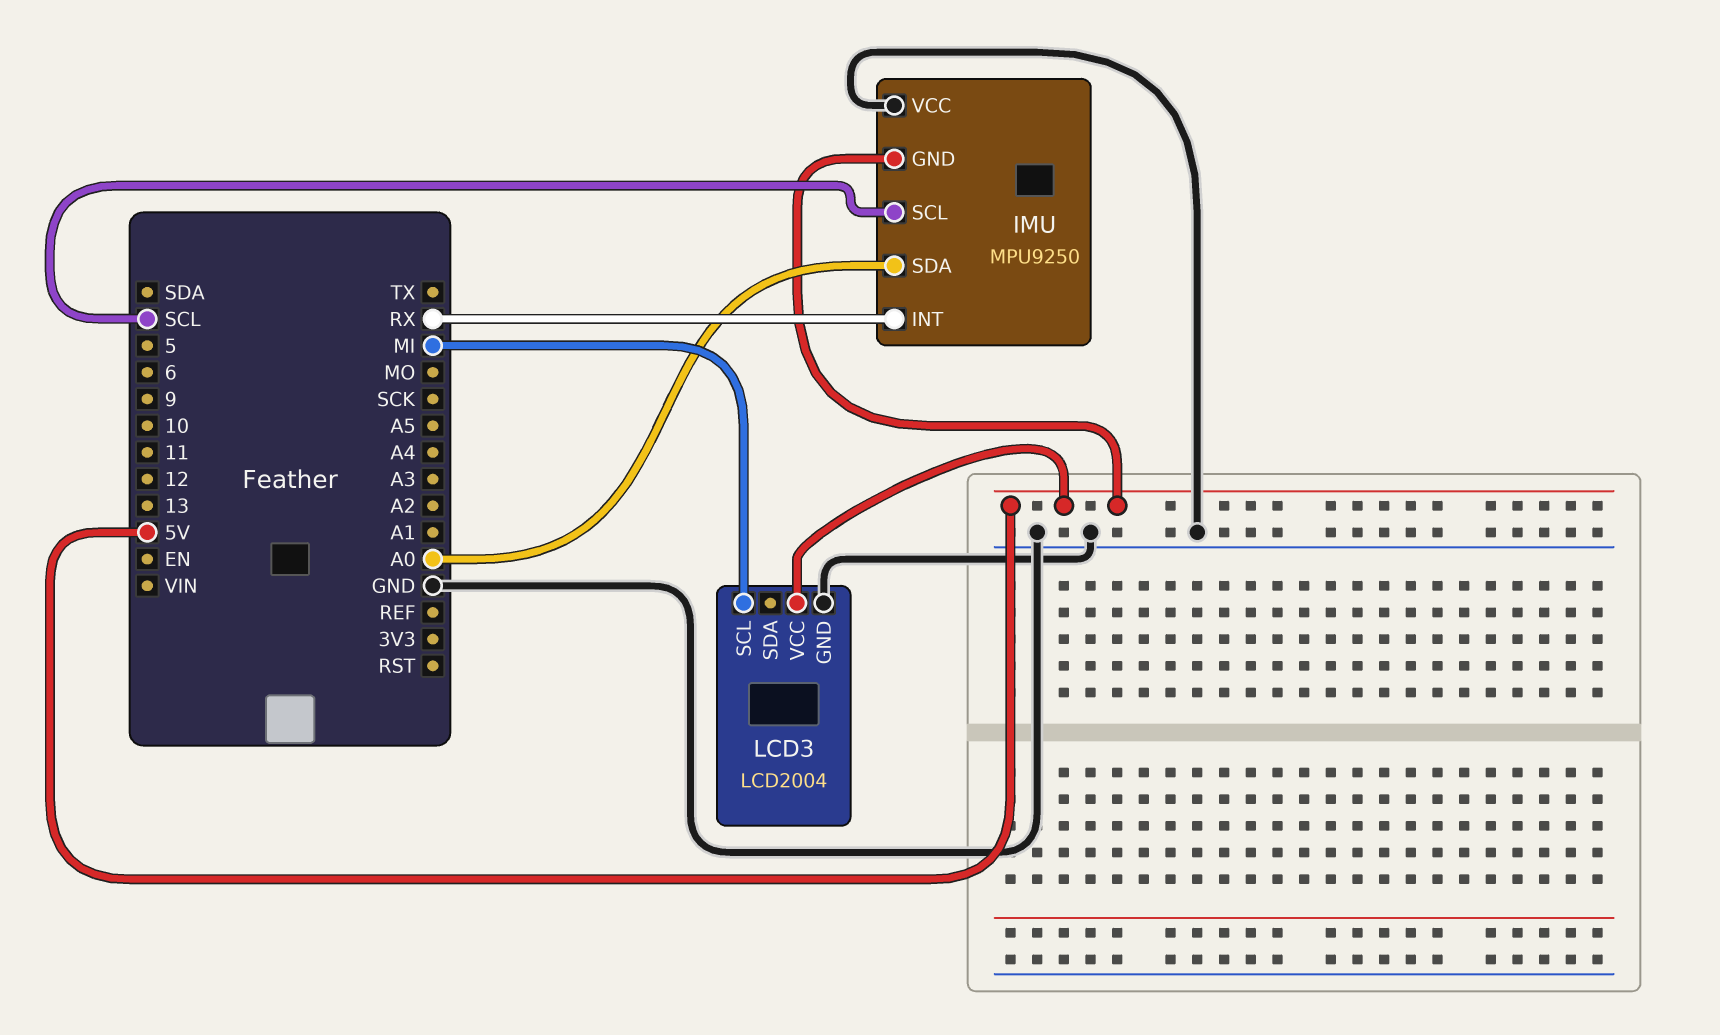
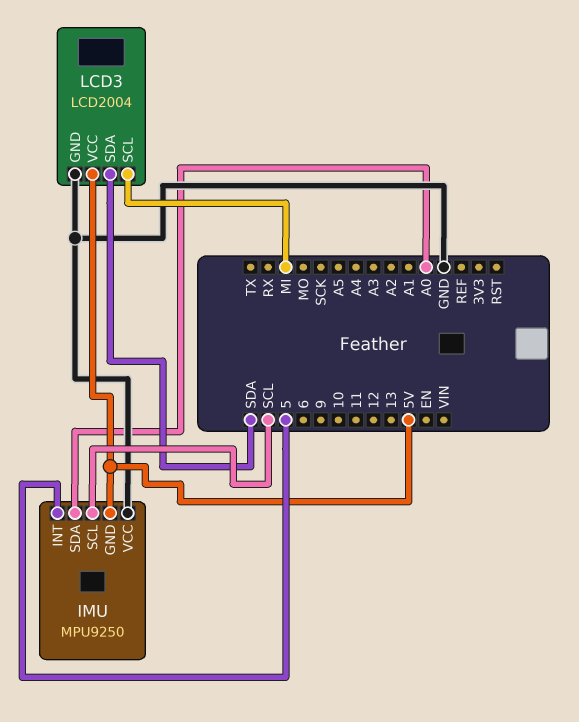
IMU pin INT: RX -> 5
LCD3 pin SDA: none -> SDA

